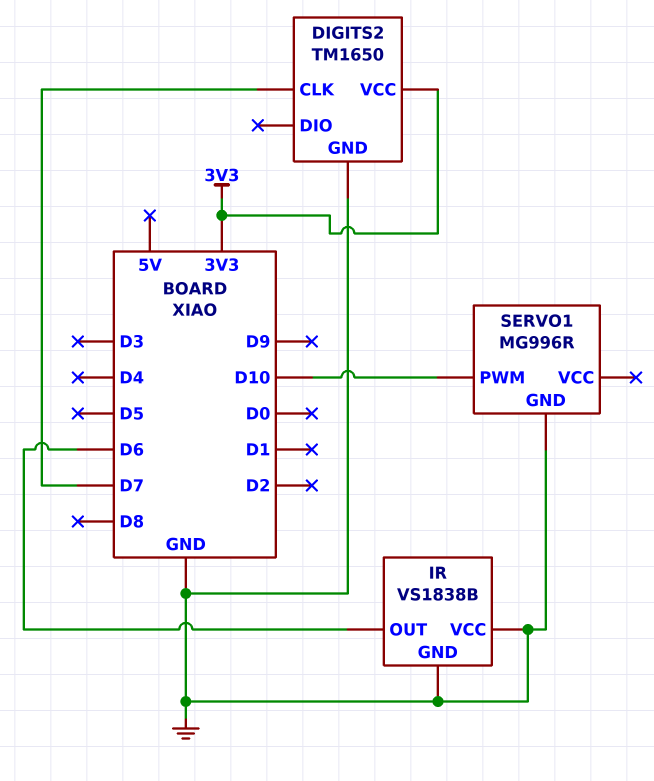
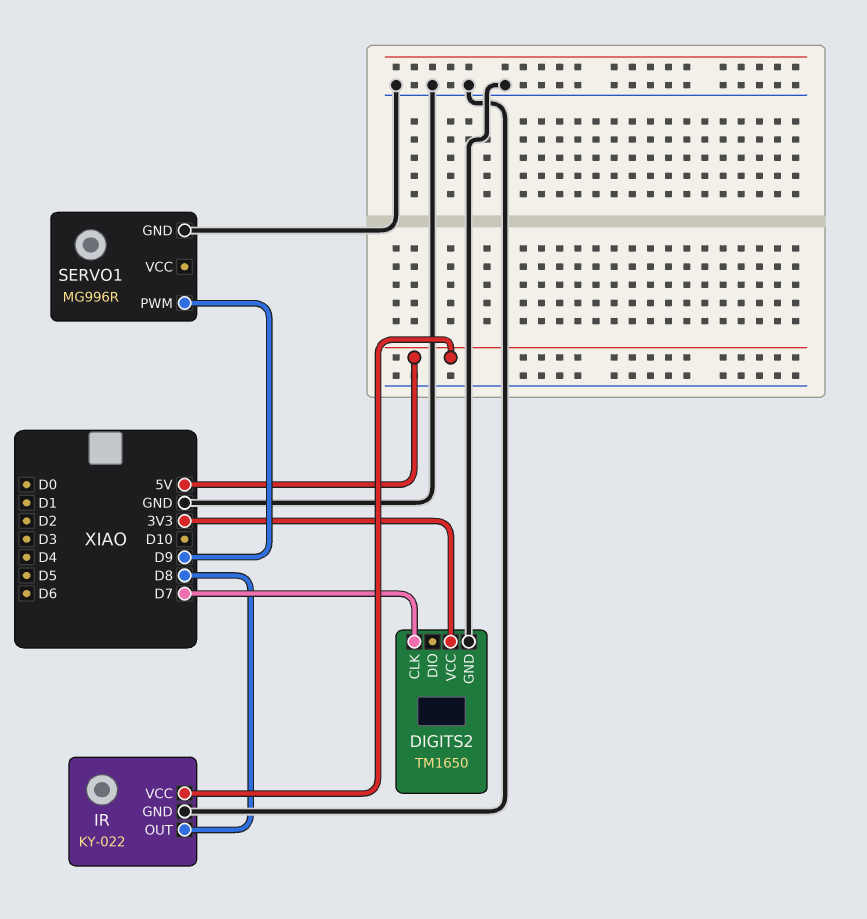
IR: VS1838B -> KY-022
IR pin OUT: D6 -> D8
IR pin VCC: GND -> 5V
SERVO1 pin PWM: D10 -> D9

